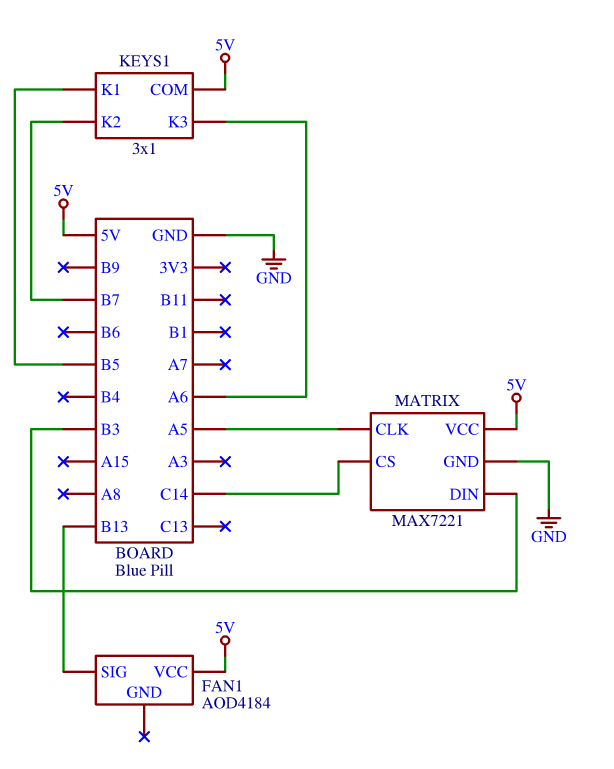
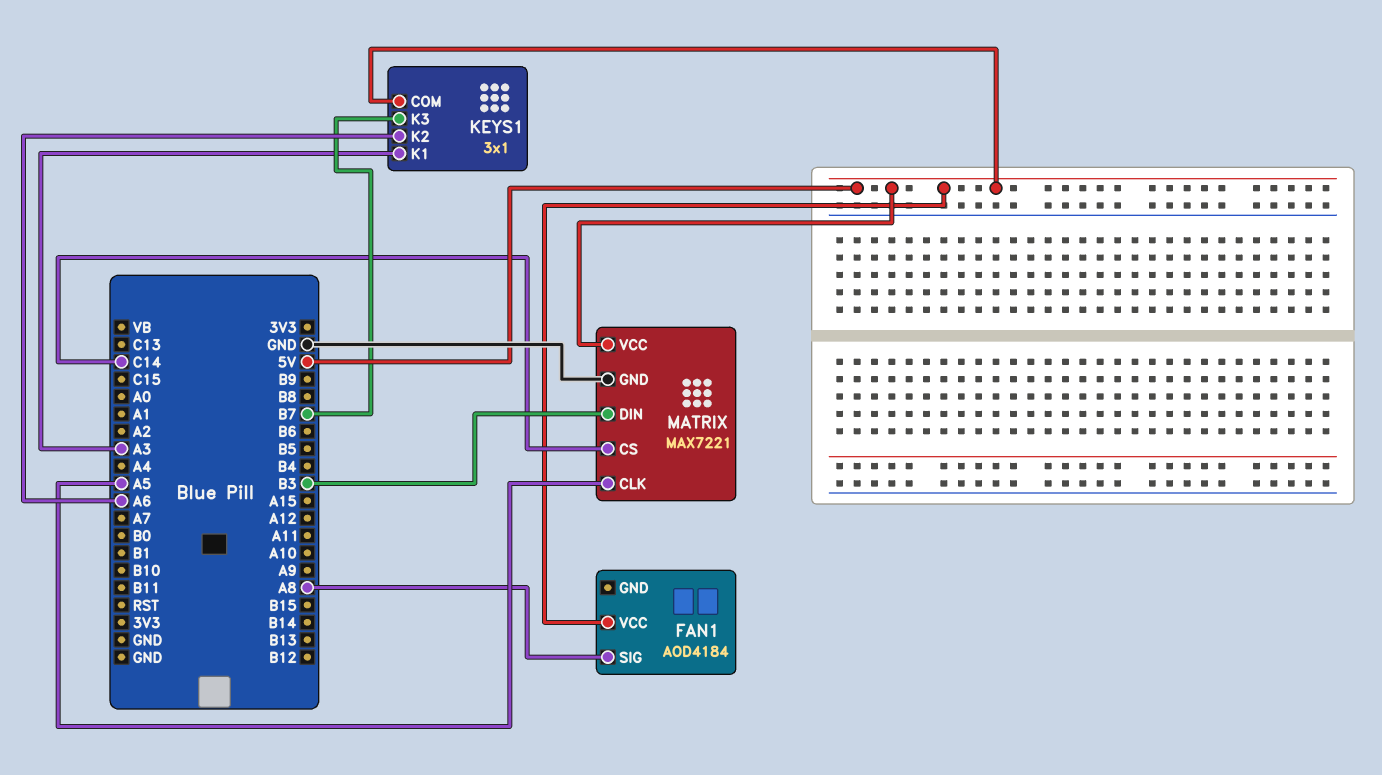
FAN1 pin SIG: B13 -> A8
KEYS1 pin K1: B5 -> A3
KEYS1 pin K2: B7 -> A6
KEYS1 pin K3: A6 -> B7

